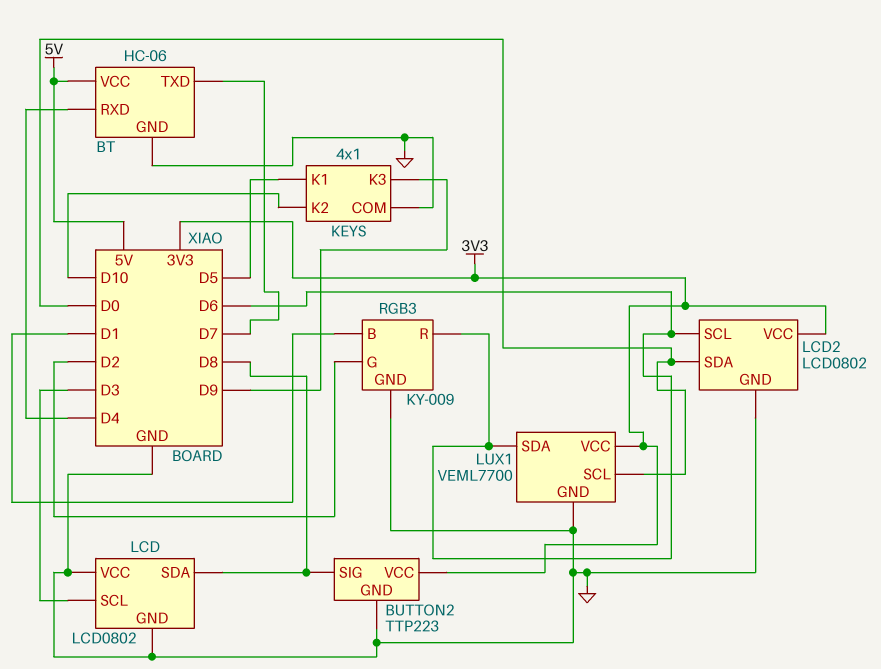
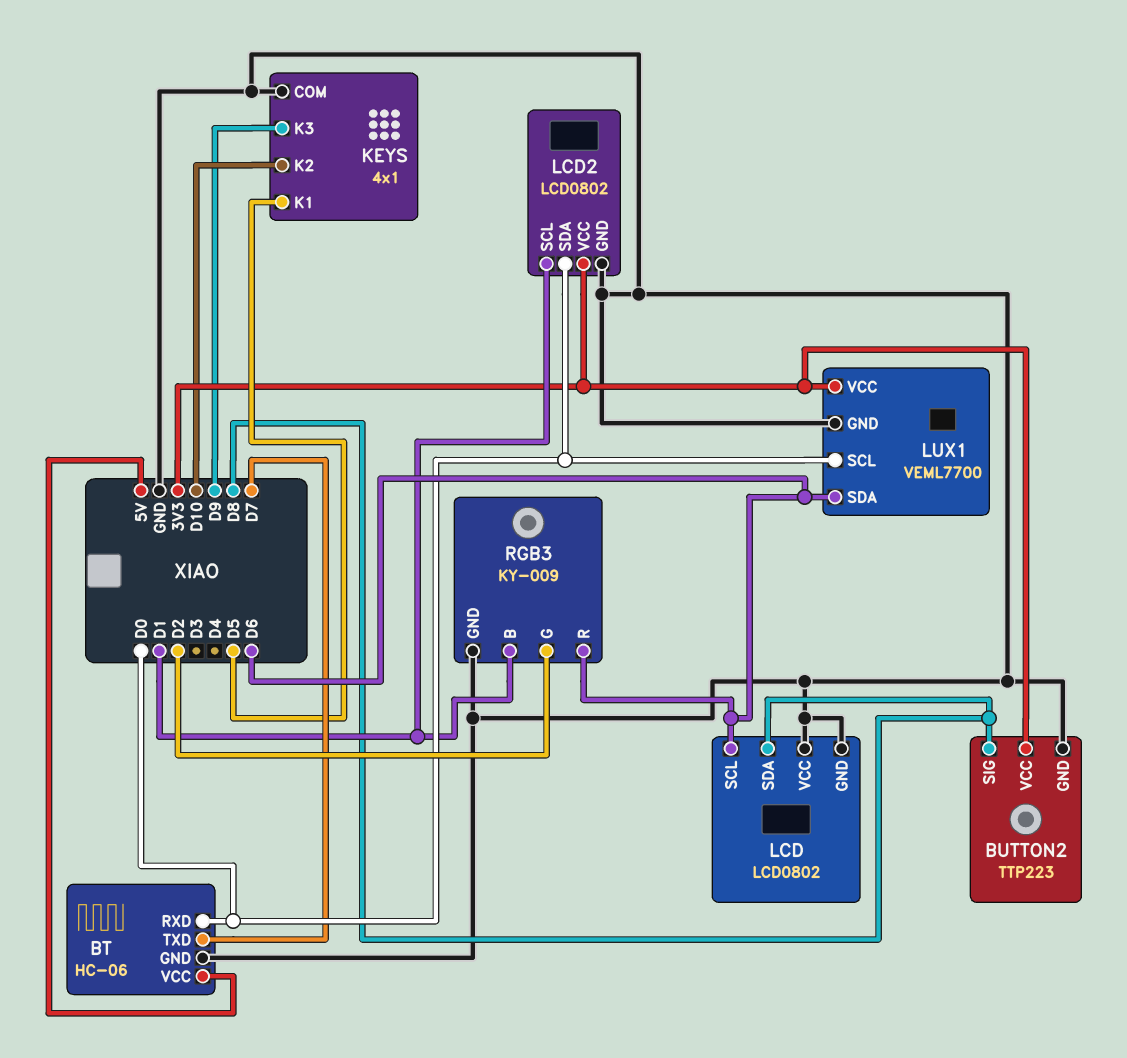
BT pin RXD: D4 -> D0
LCD pin SCL: D3 -> D6
LCD2 pin SCL: D6 -> D1

